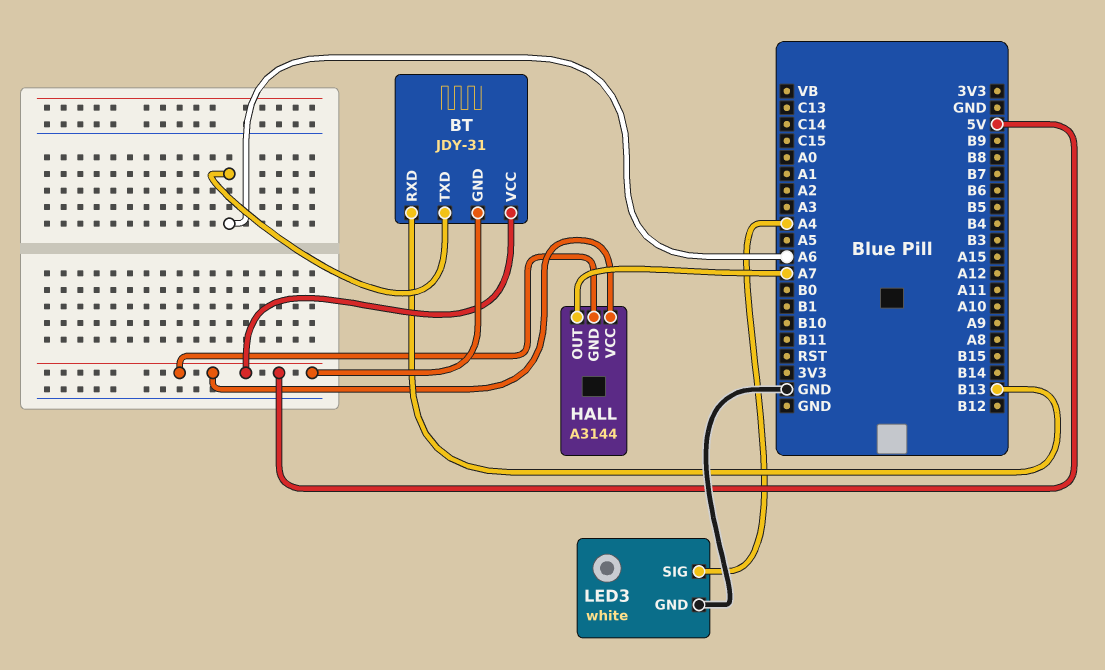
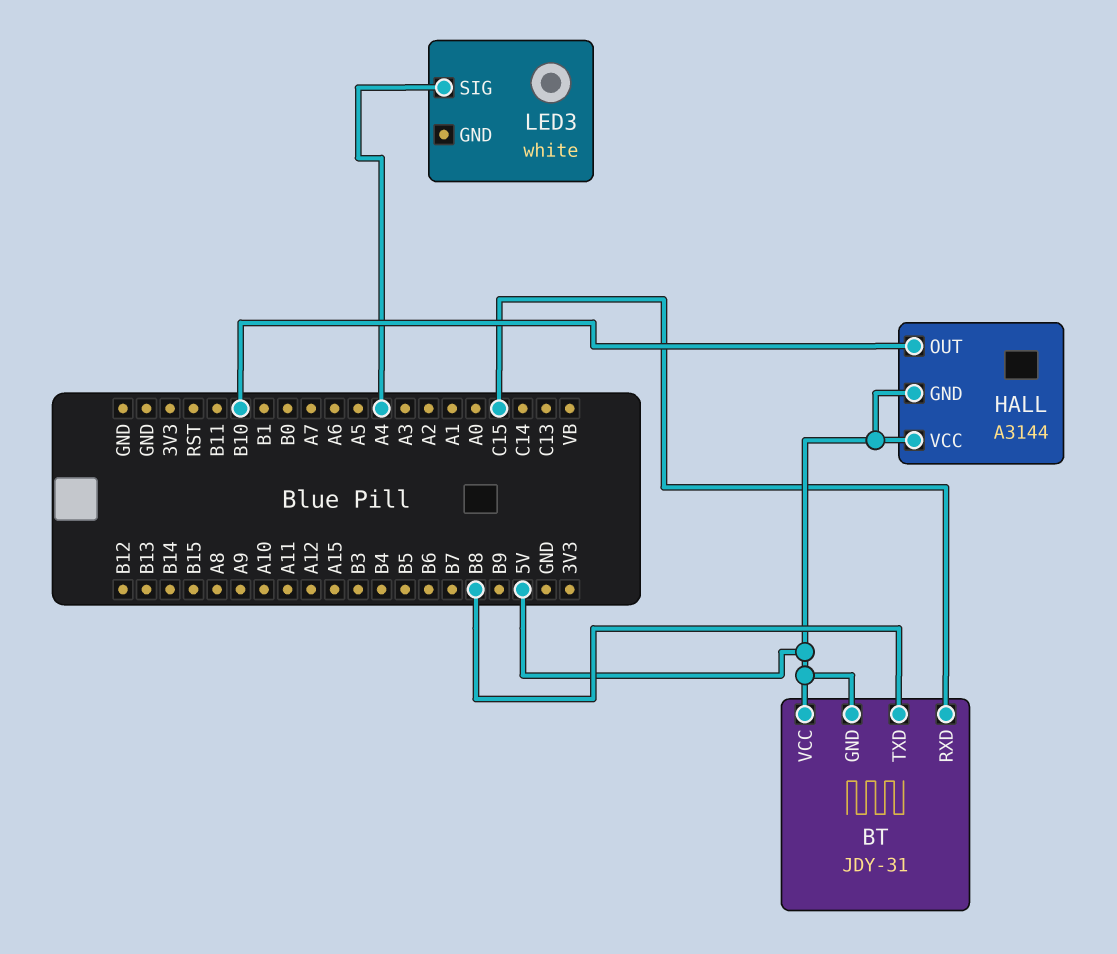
BT pin RXD: B13 -> C15
BT pin TXD: A6 -> B8
HALL pin OUT: A7 -> B10
LED3 pin GND: GND -> none

